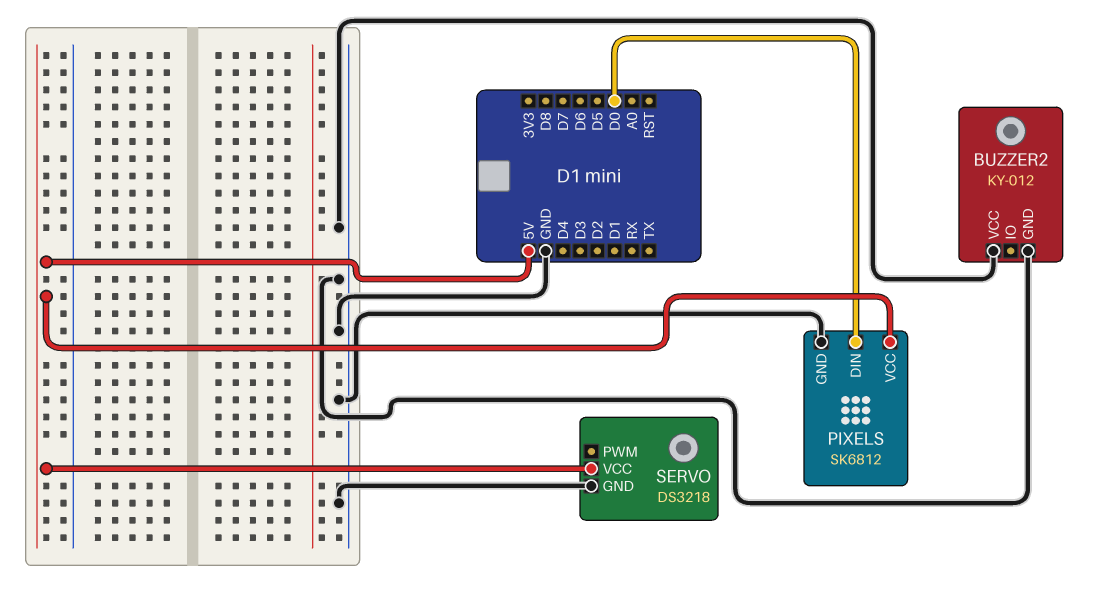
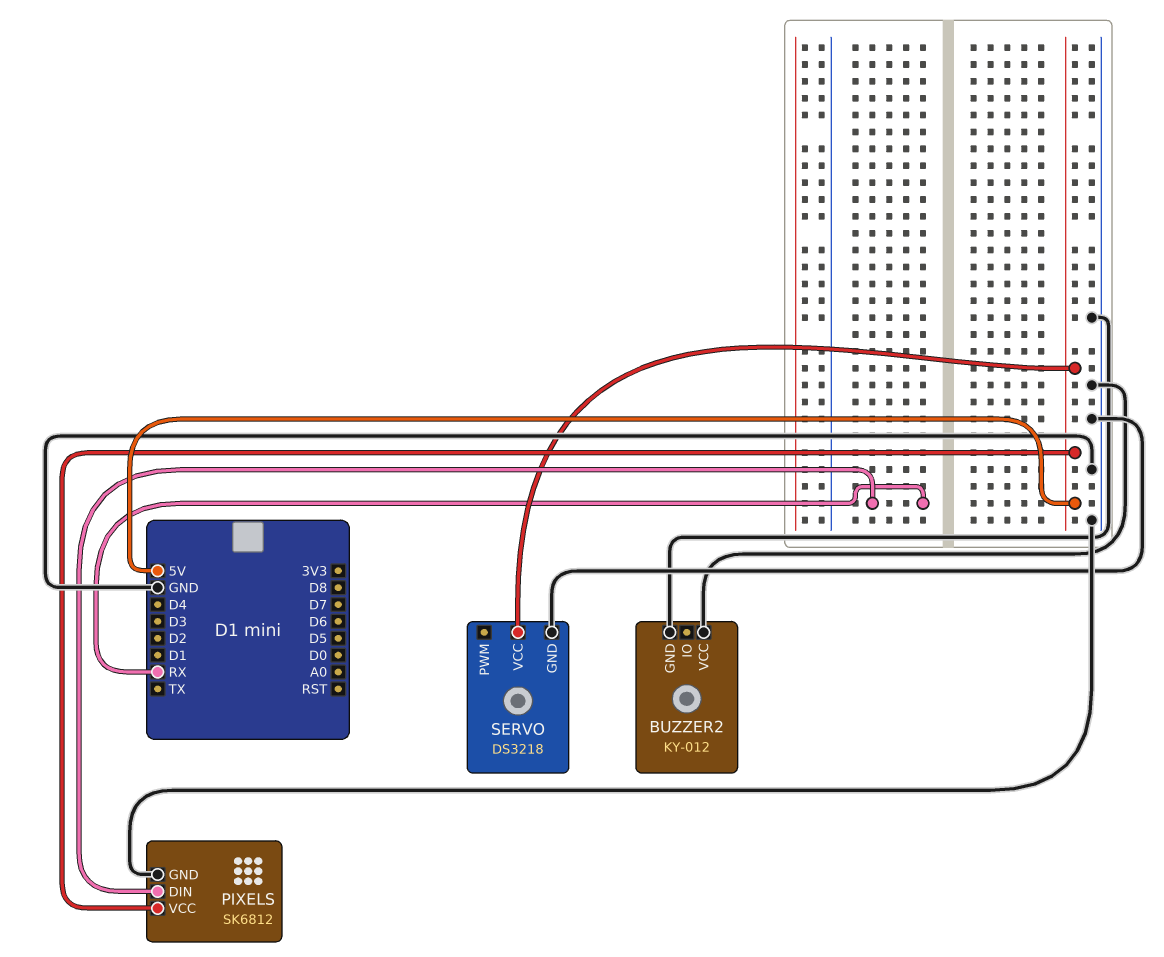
PIXELS pin DIN: D0 -> RX

